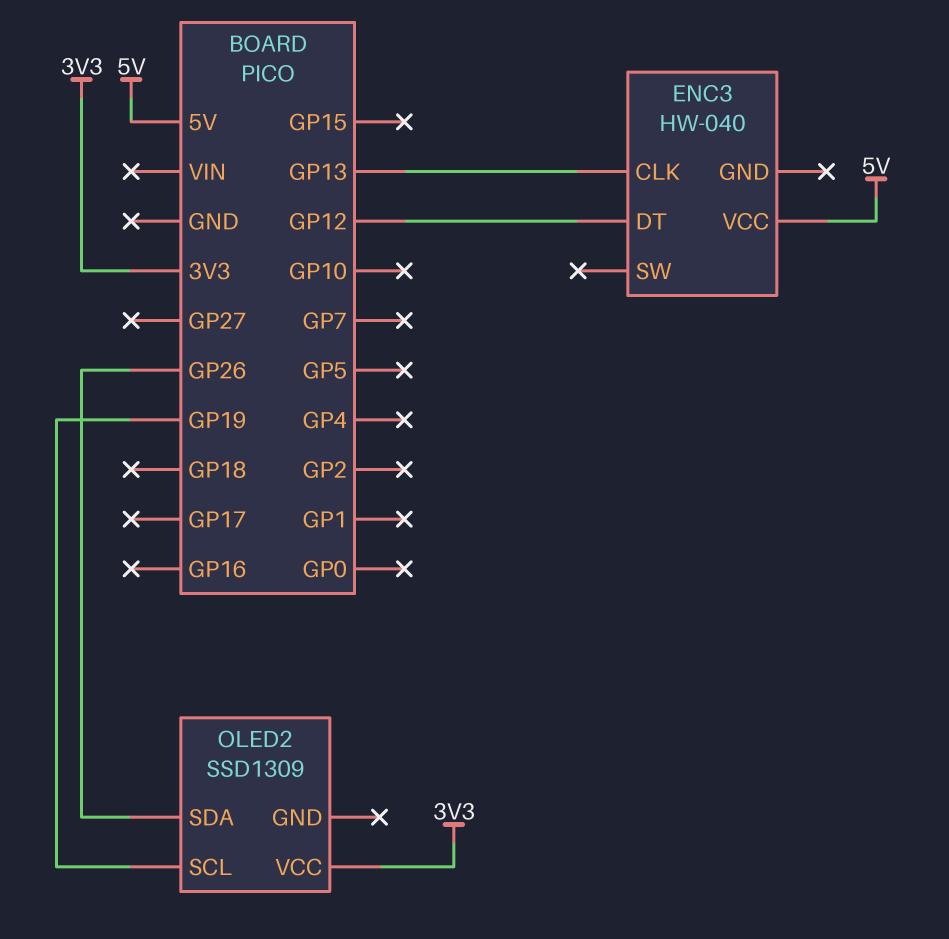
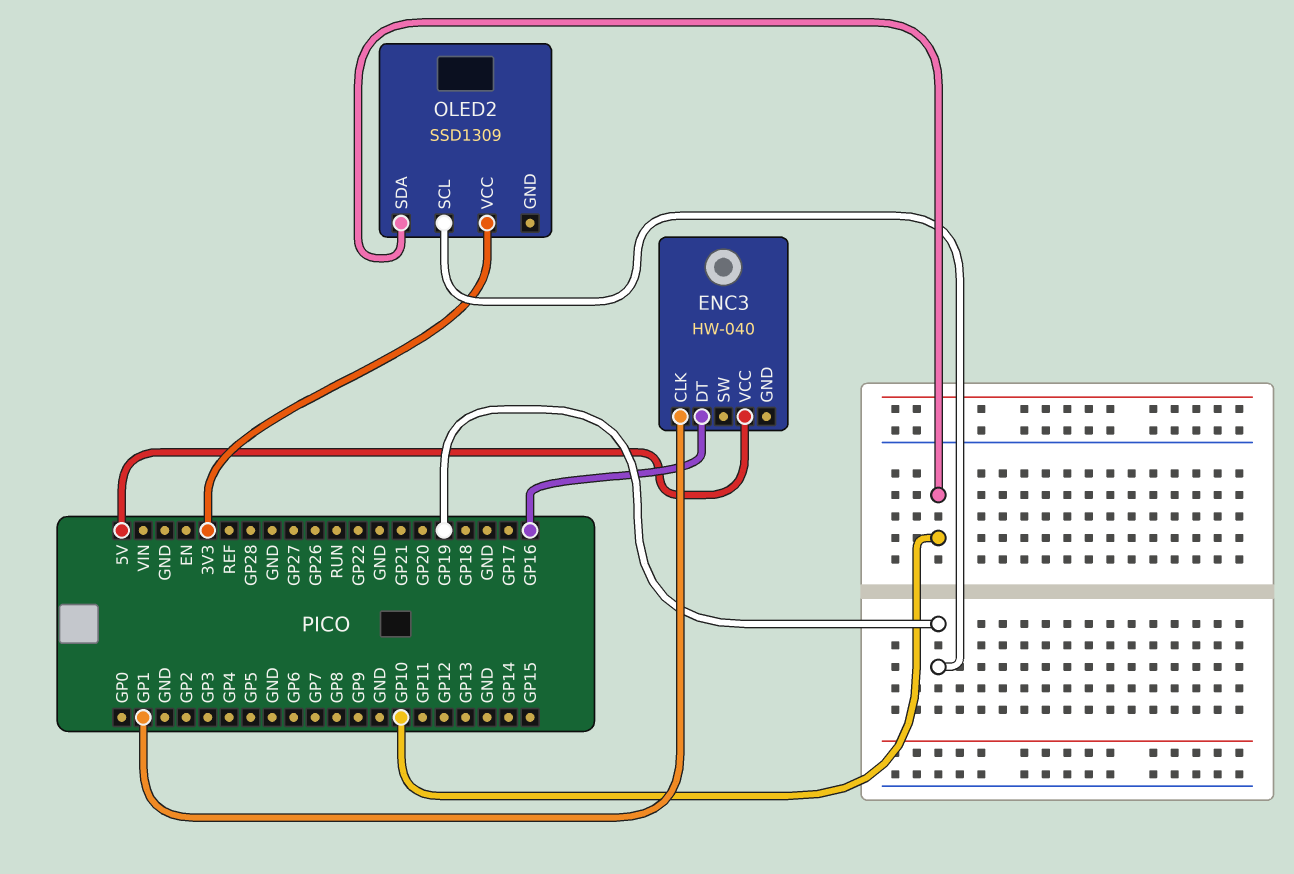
ENC3 pin CLK: GP13 -> GP1
ENC3 pin DT: GP12 -> GP16
OLED2 pin SDA: GP26 -> GP10

